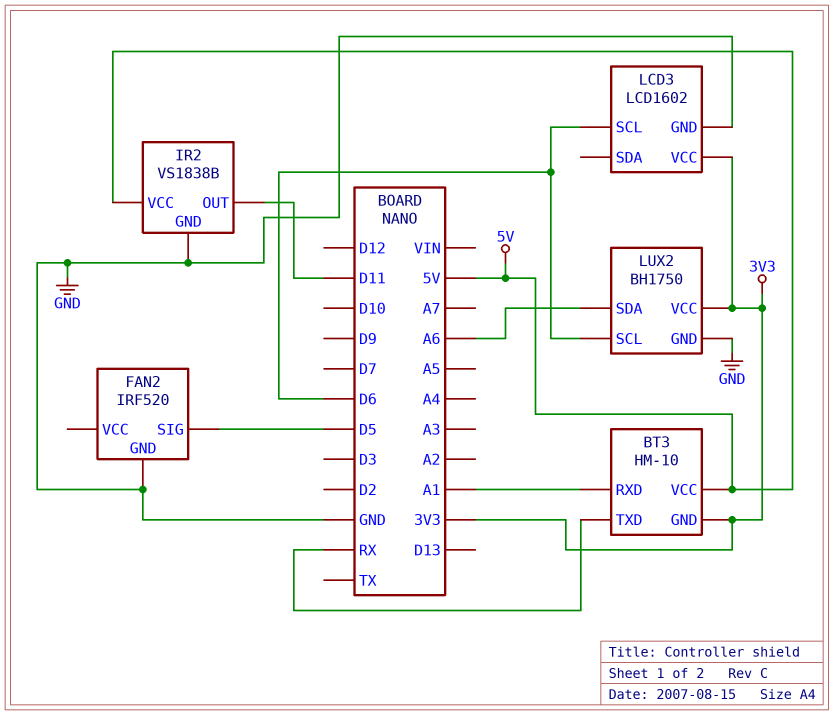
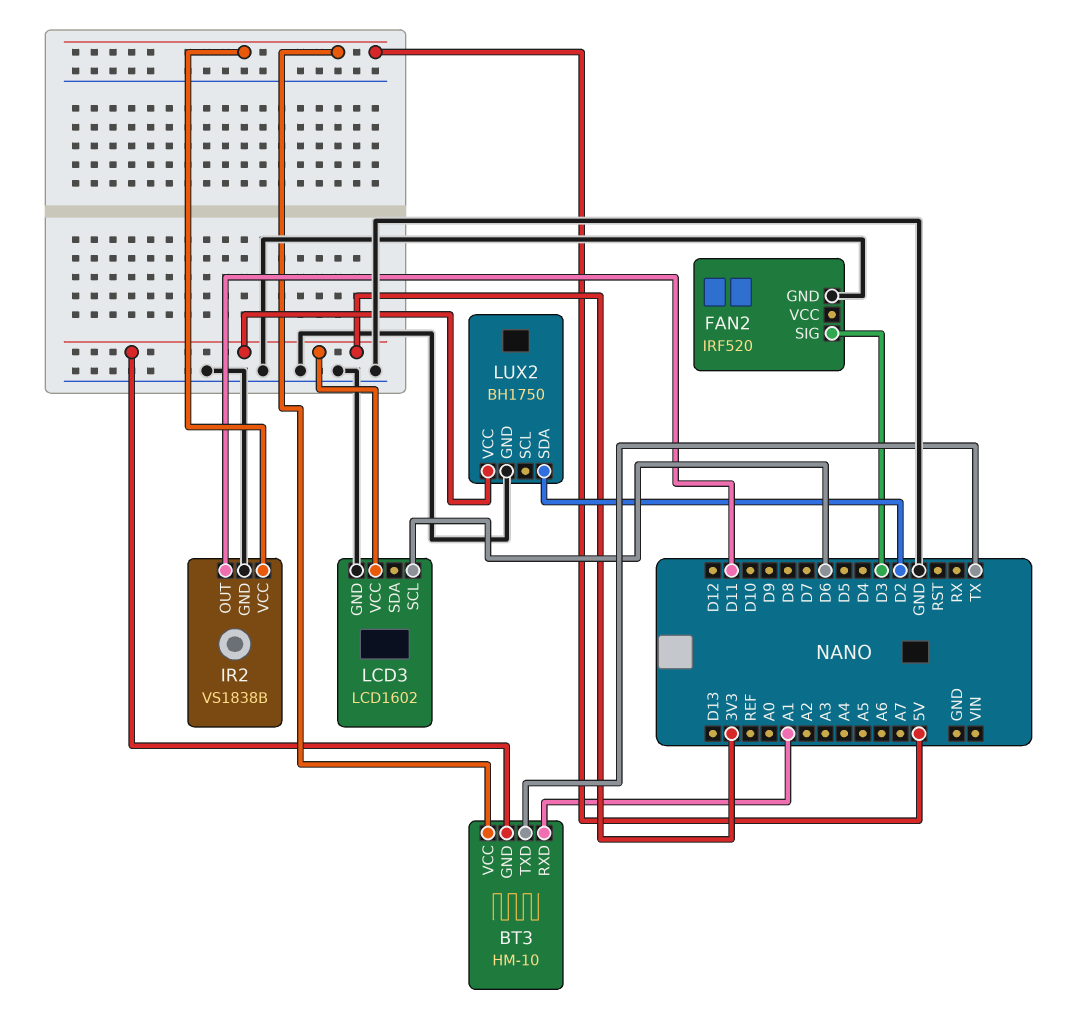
BT3 pin TXD: RX -> TX
FAN2 pin SIG: D5 -> D3
LUX2 pin SCL: D6 -> none
LUX2 pin SDA: A6 -> D2

